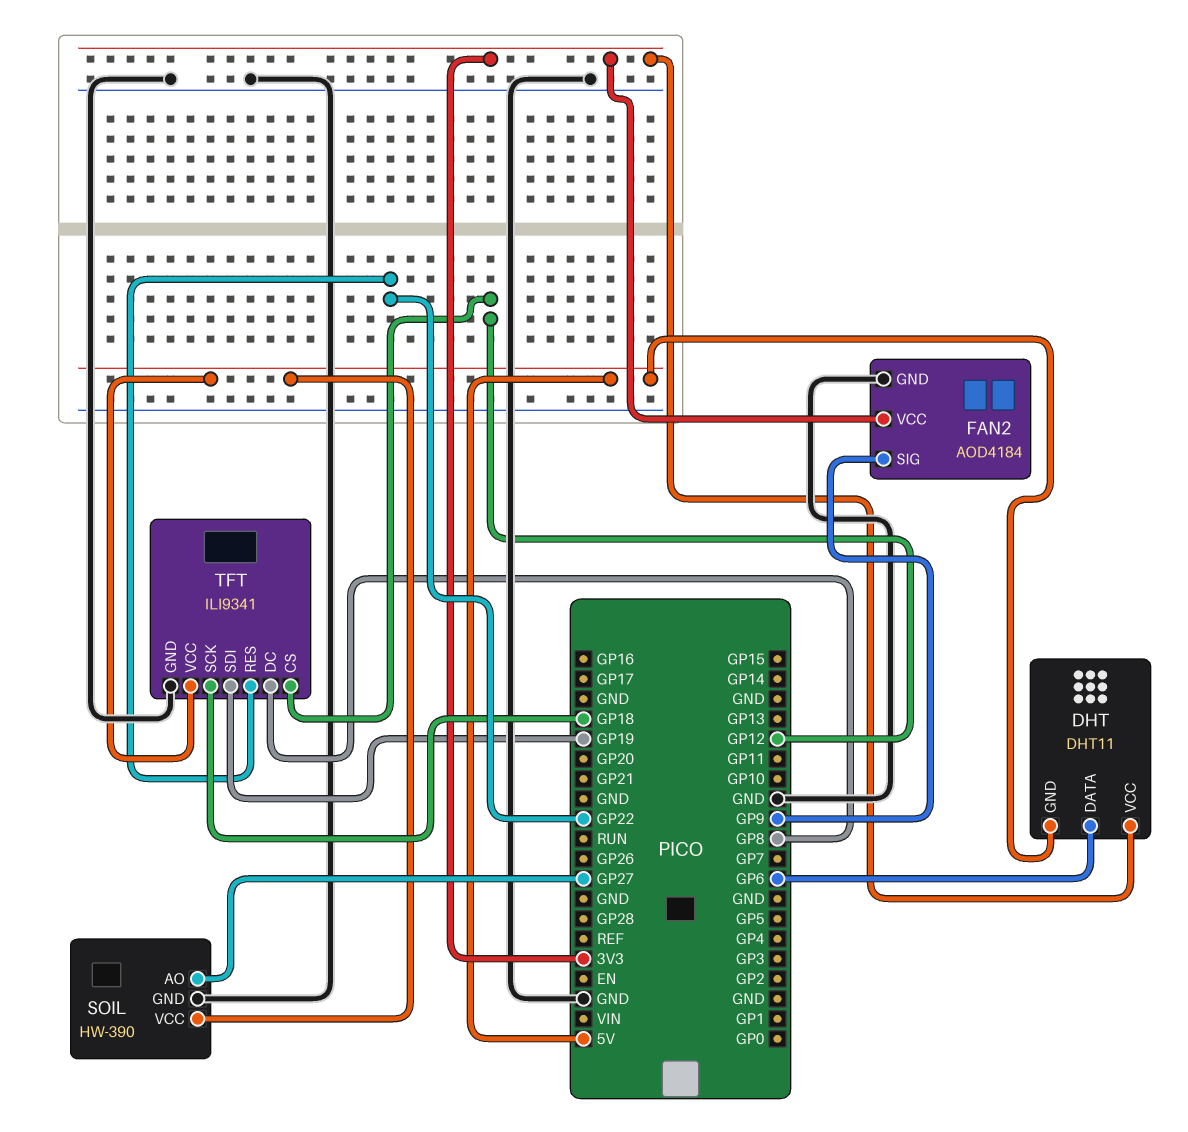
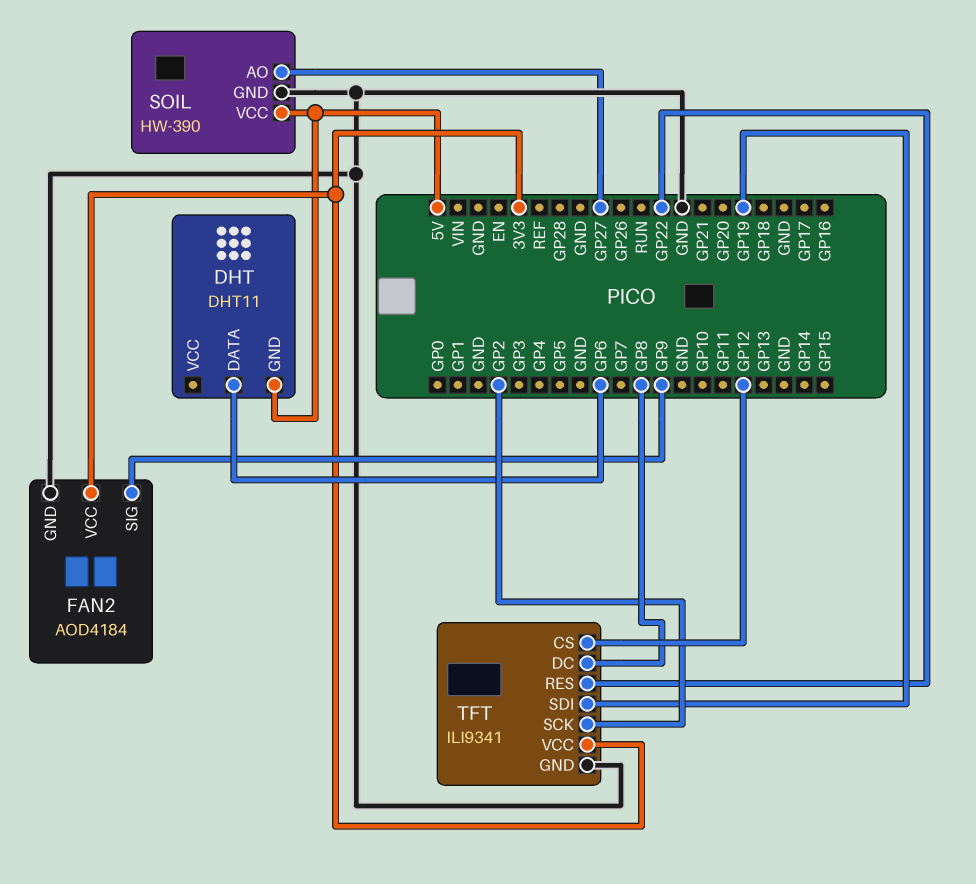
DHT pin VCC: 3V3 -> none
TFT pin SCK: GP18 -> GP2
TFT pin VCC: 5V -> 3V3

